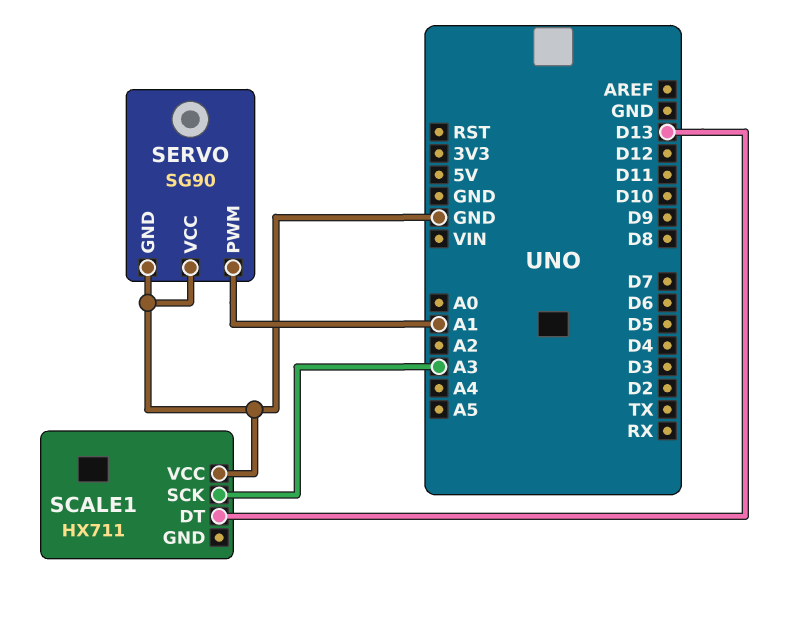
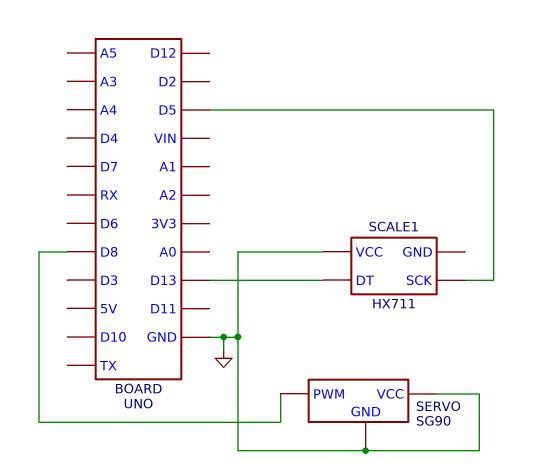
SCALE1 pin SCK: A3 -> D5
SERVO pin PWM: A1 -> D8

